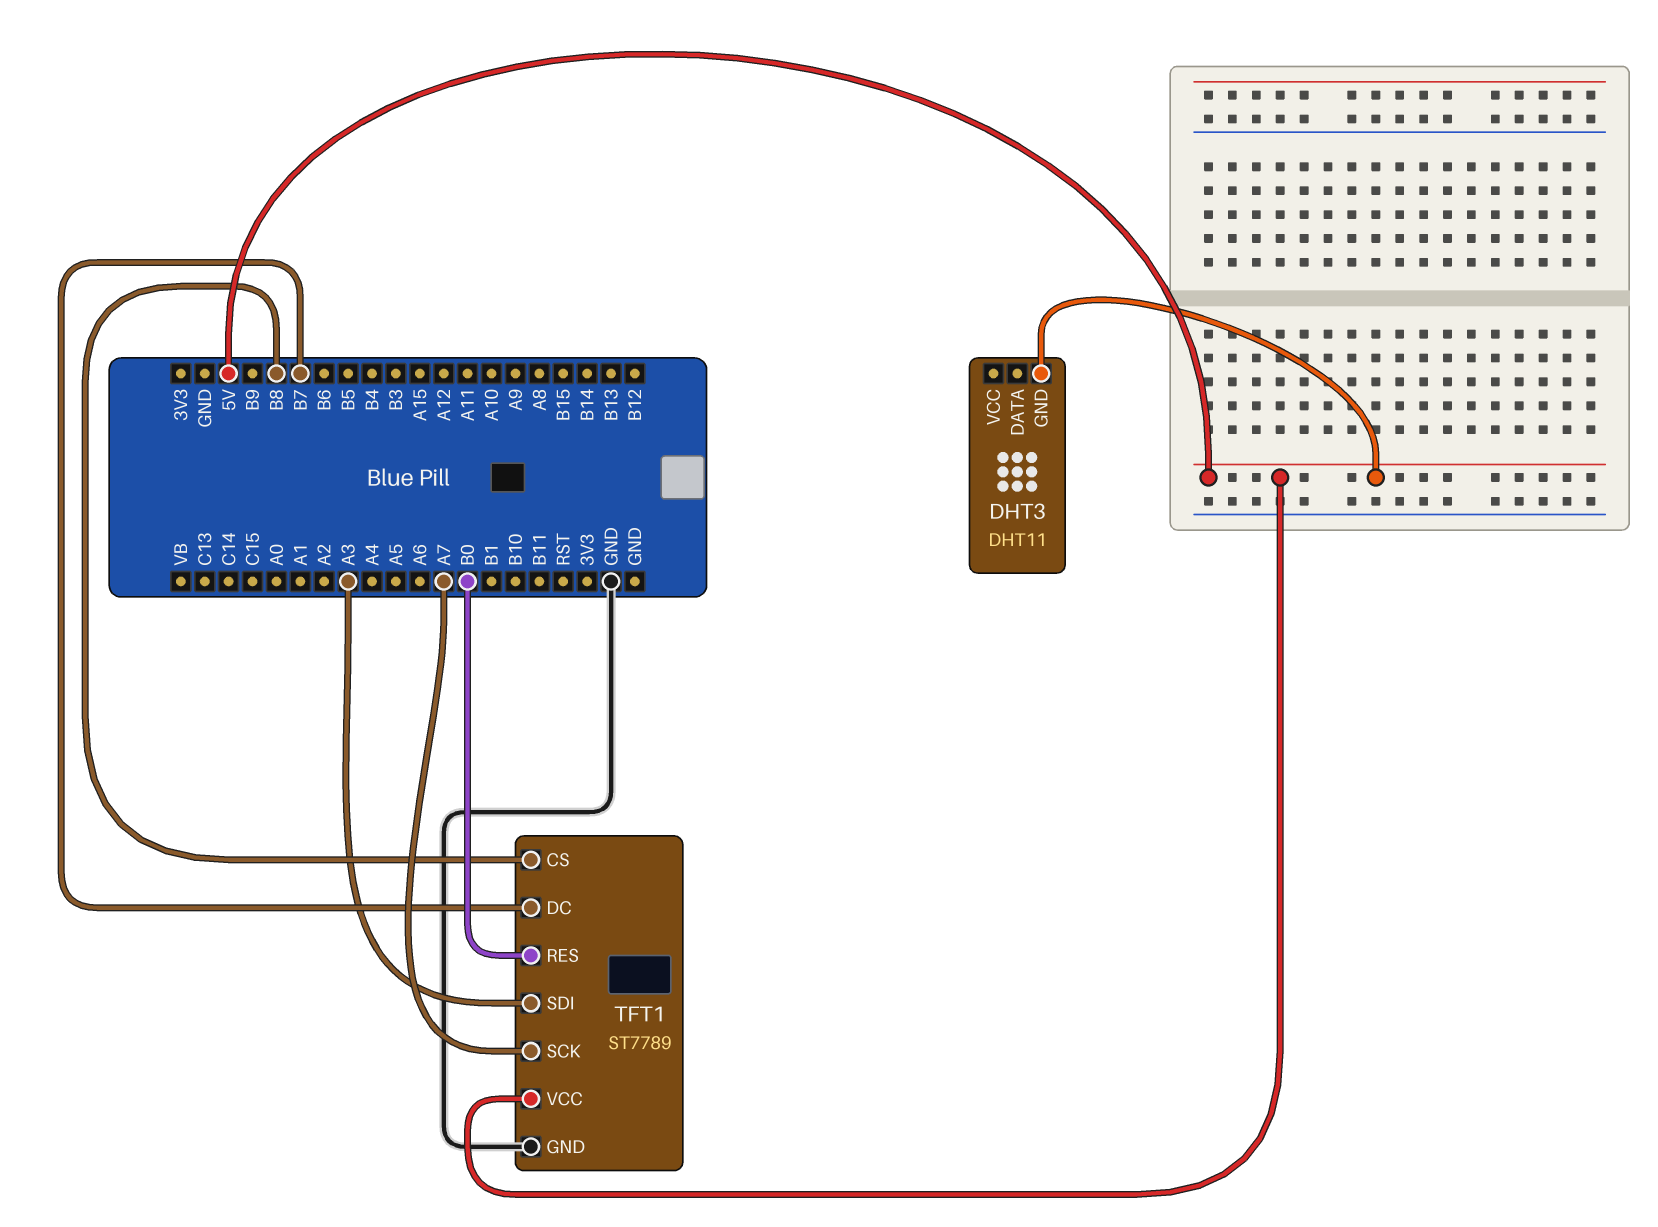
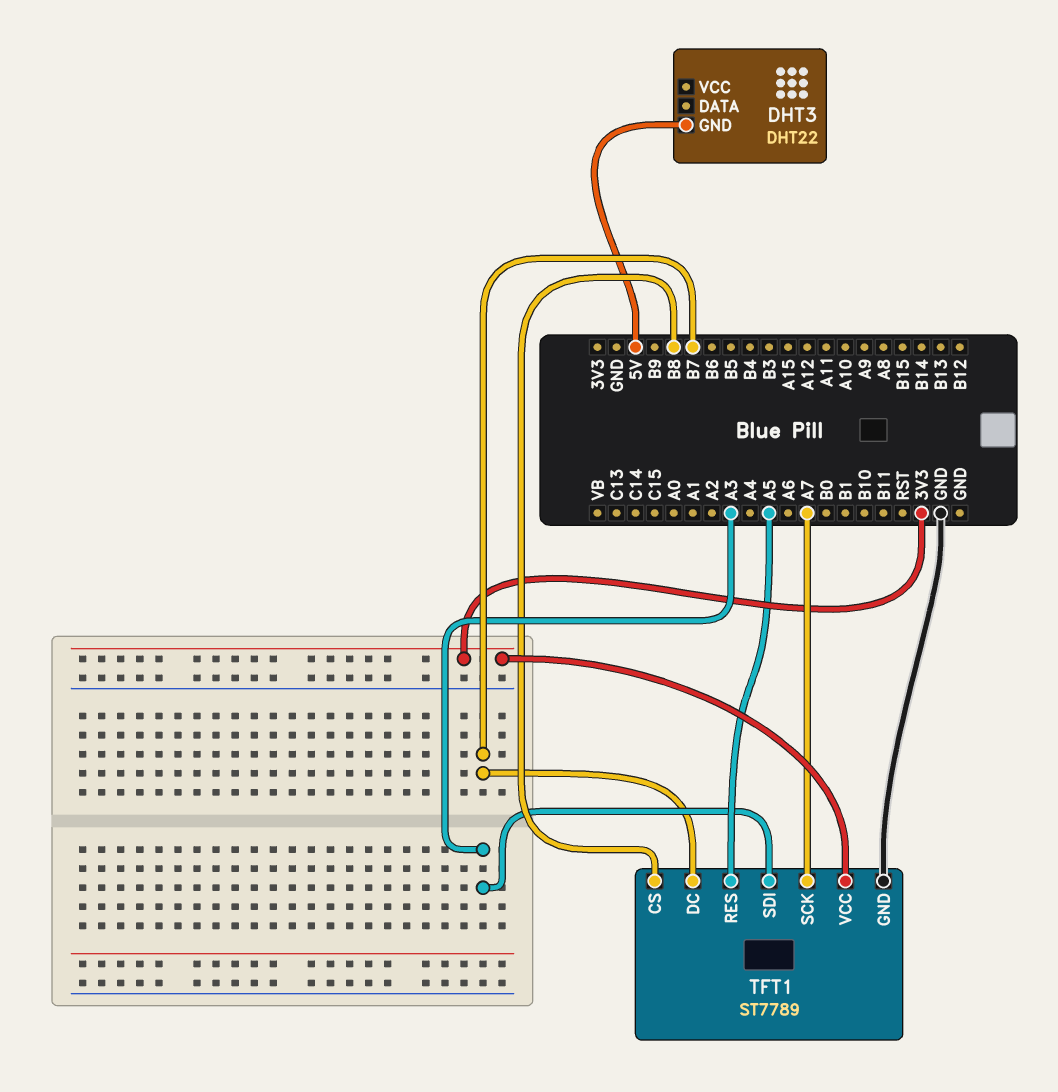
DHT3: DHT11 -> DHT22
TFT1 pin RES: B0 -> A5
TFT1 pin VCC: 5V -> 3V3

